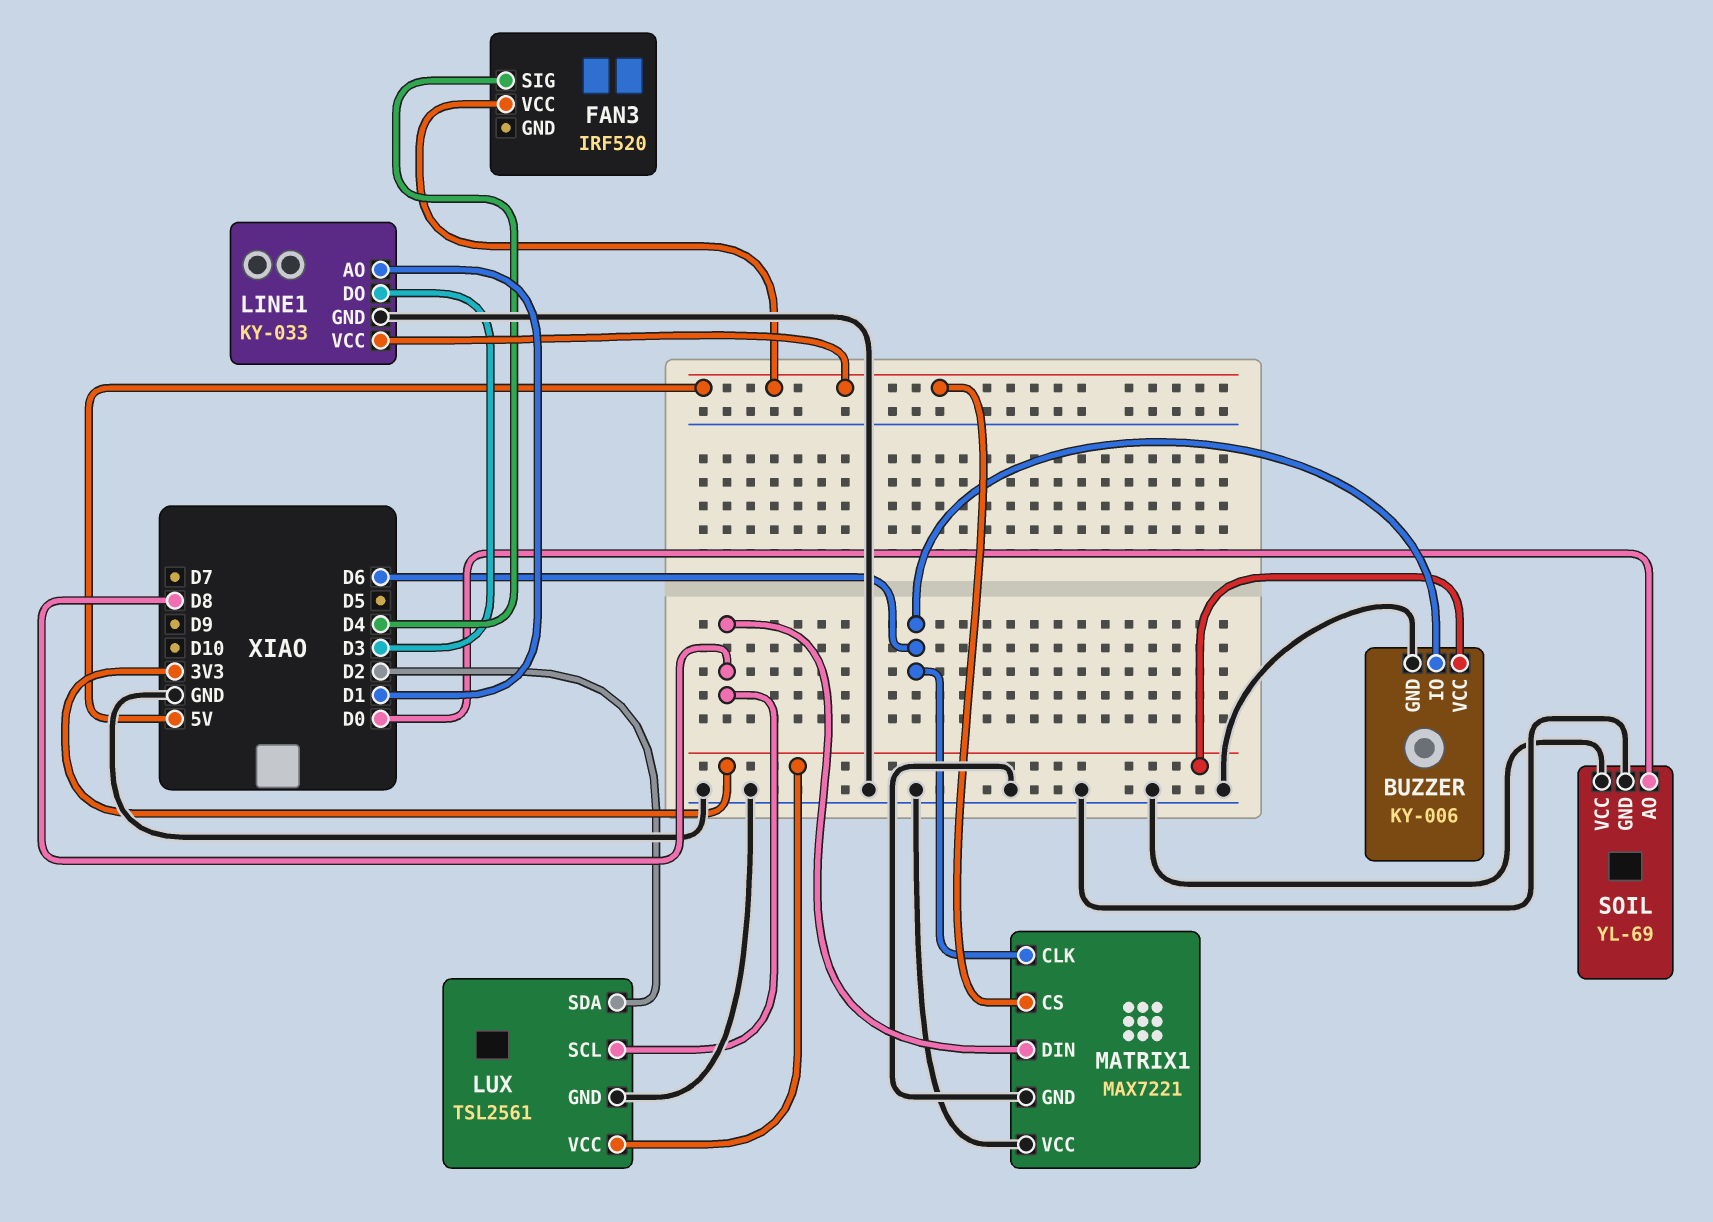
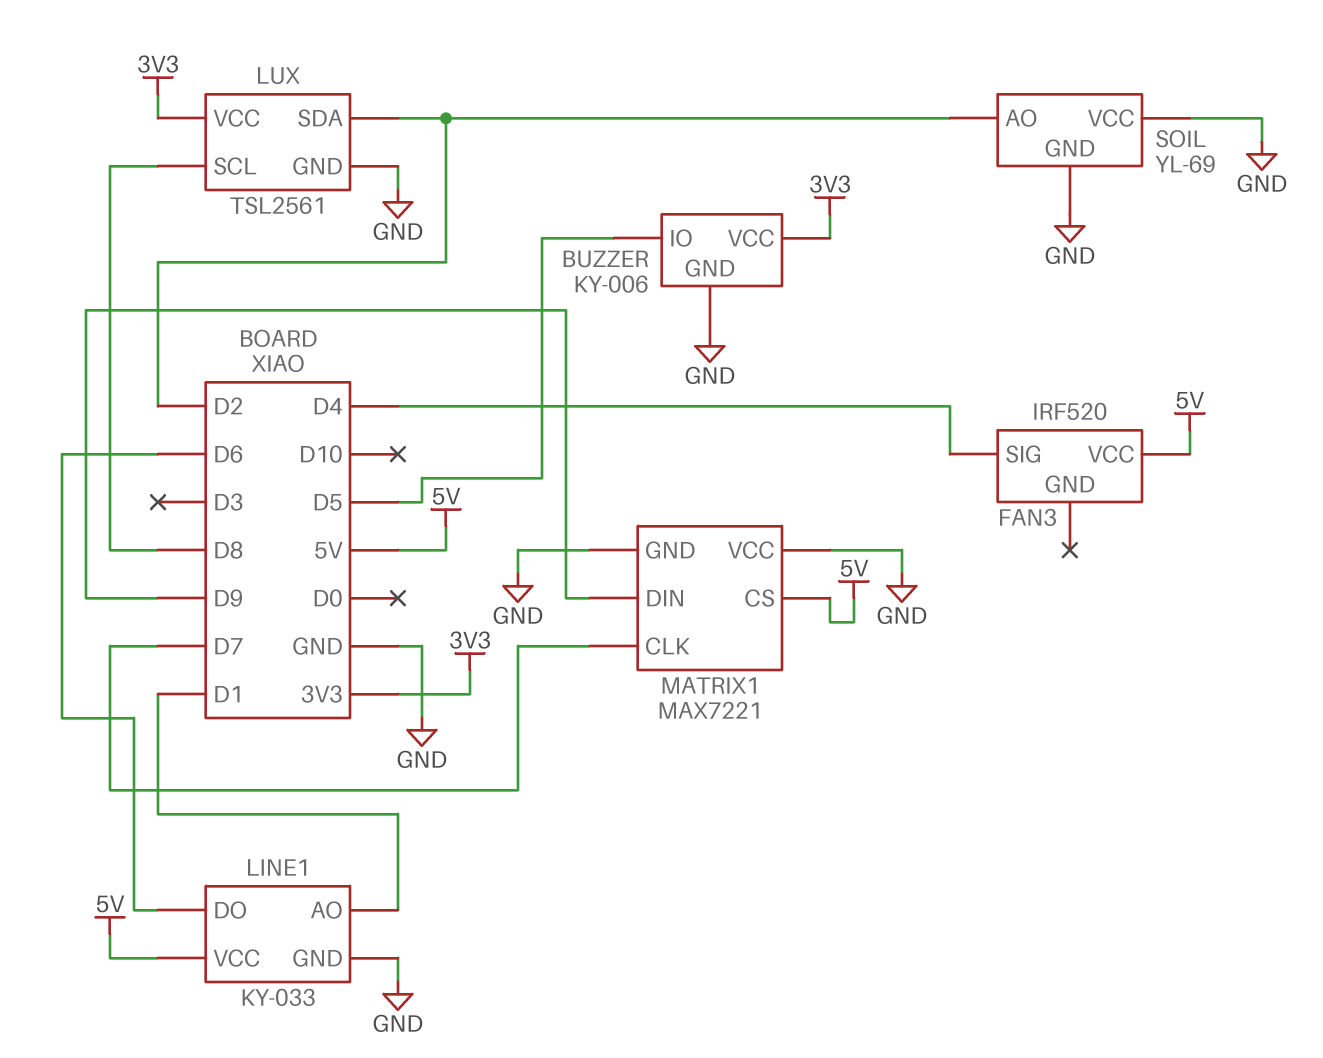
BUZZER pin IO: D6 -> D5
LINE1 pin DO: D3 -> D6
MATRIX1 pin CLK: D6 -> D7
MATRIX1 pin DIN: D8 -> D9
SOIL pin AO: D0 -> D2

